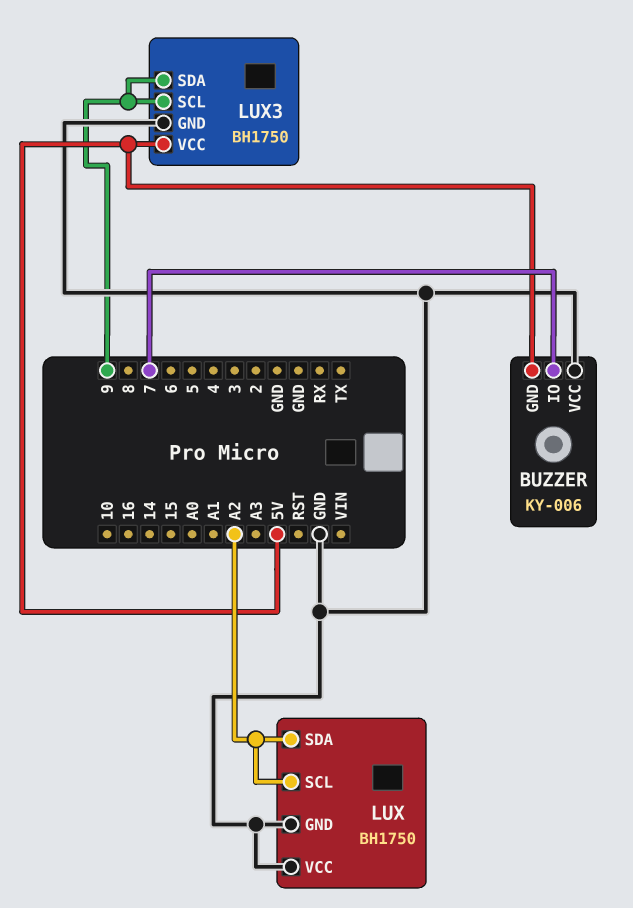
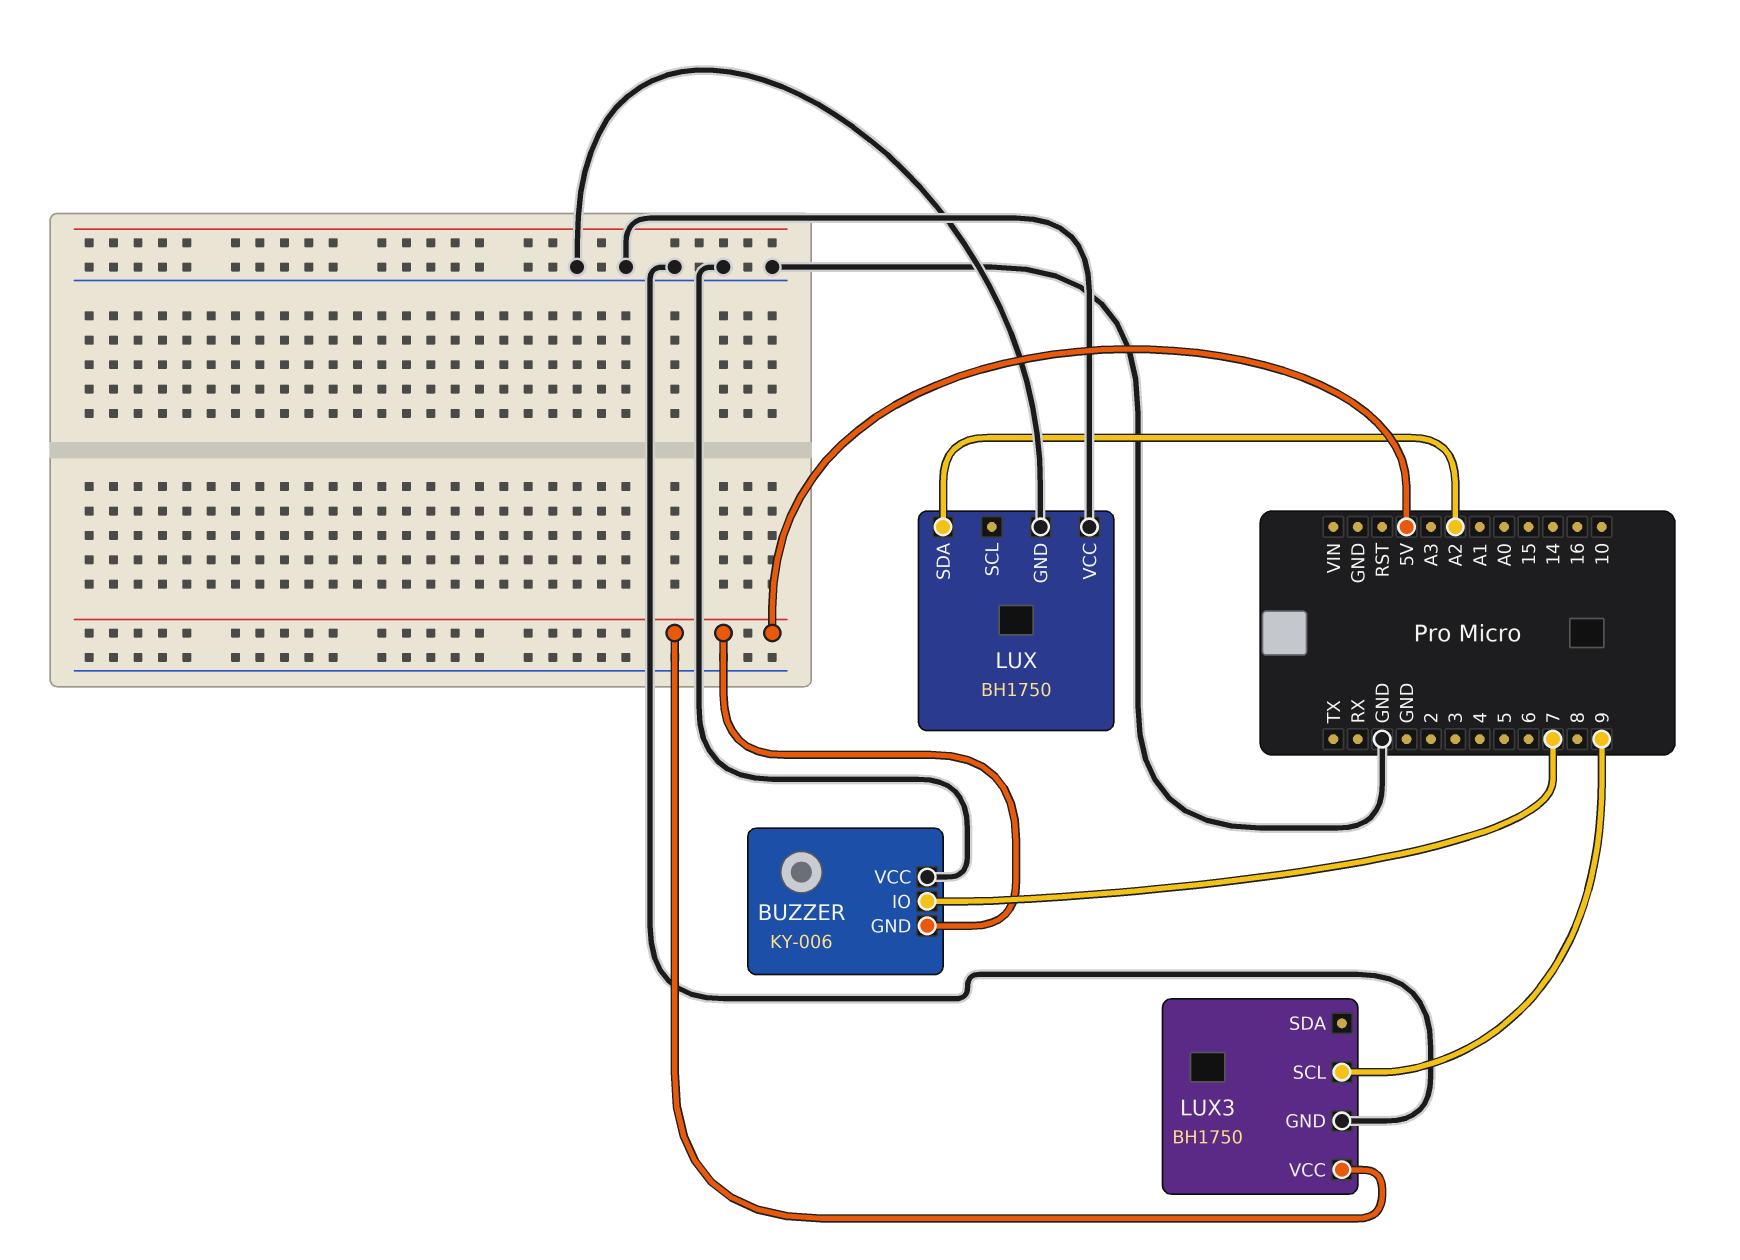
LUX pin SCL: A2 -> none
LUX3 pin SDA: 9 -> none

